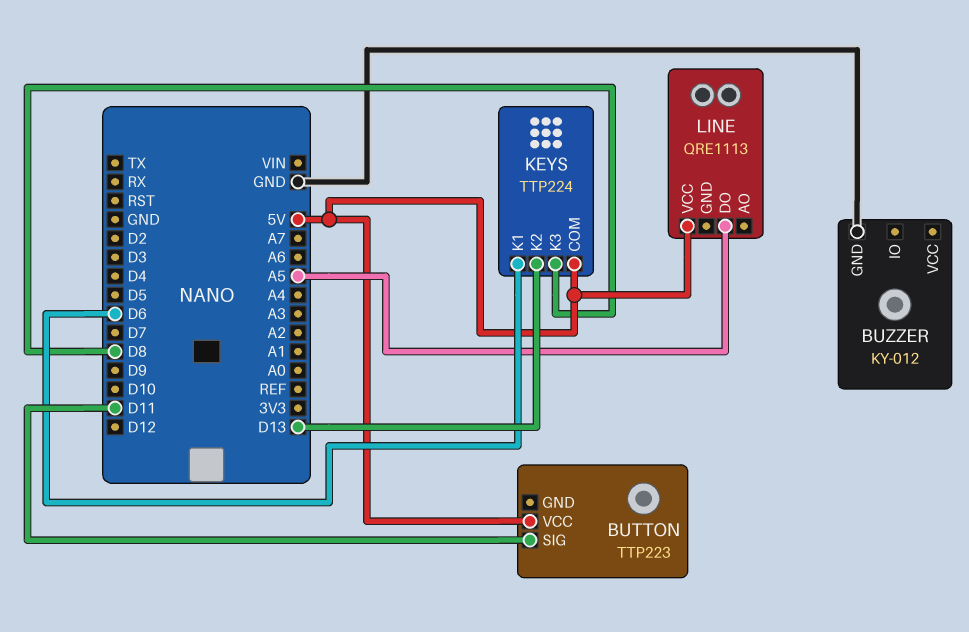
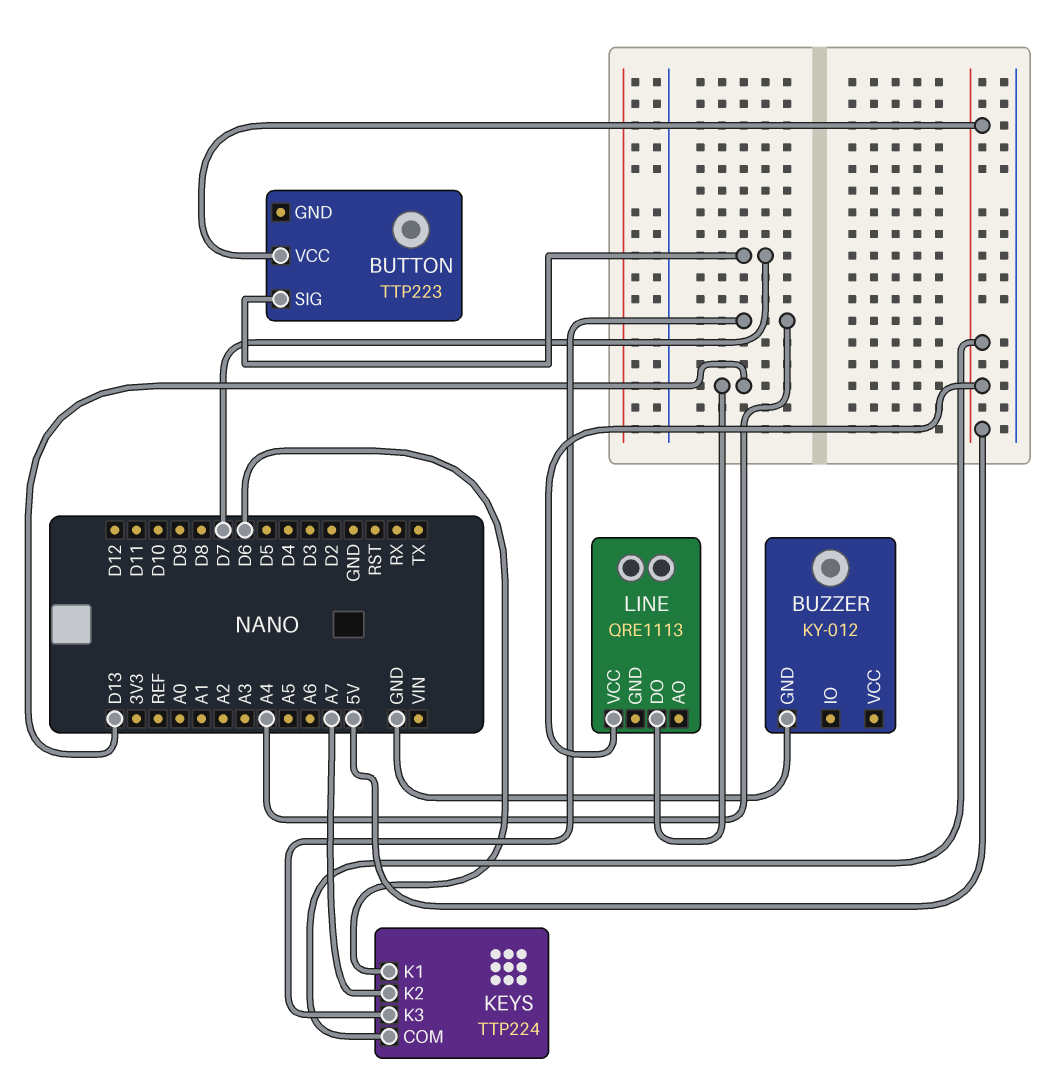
BUTTON pin SIG: D11 -> D7
KEYS pin K2: D13 -> A7
KEYS pin K3: D8 -> A4
LINE pin DO: A5 -> D13

